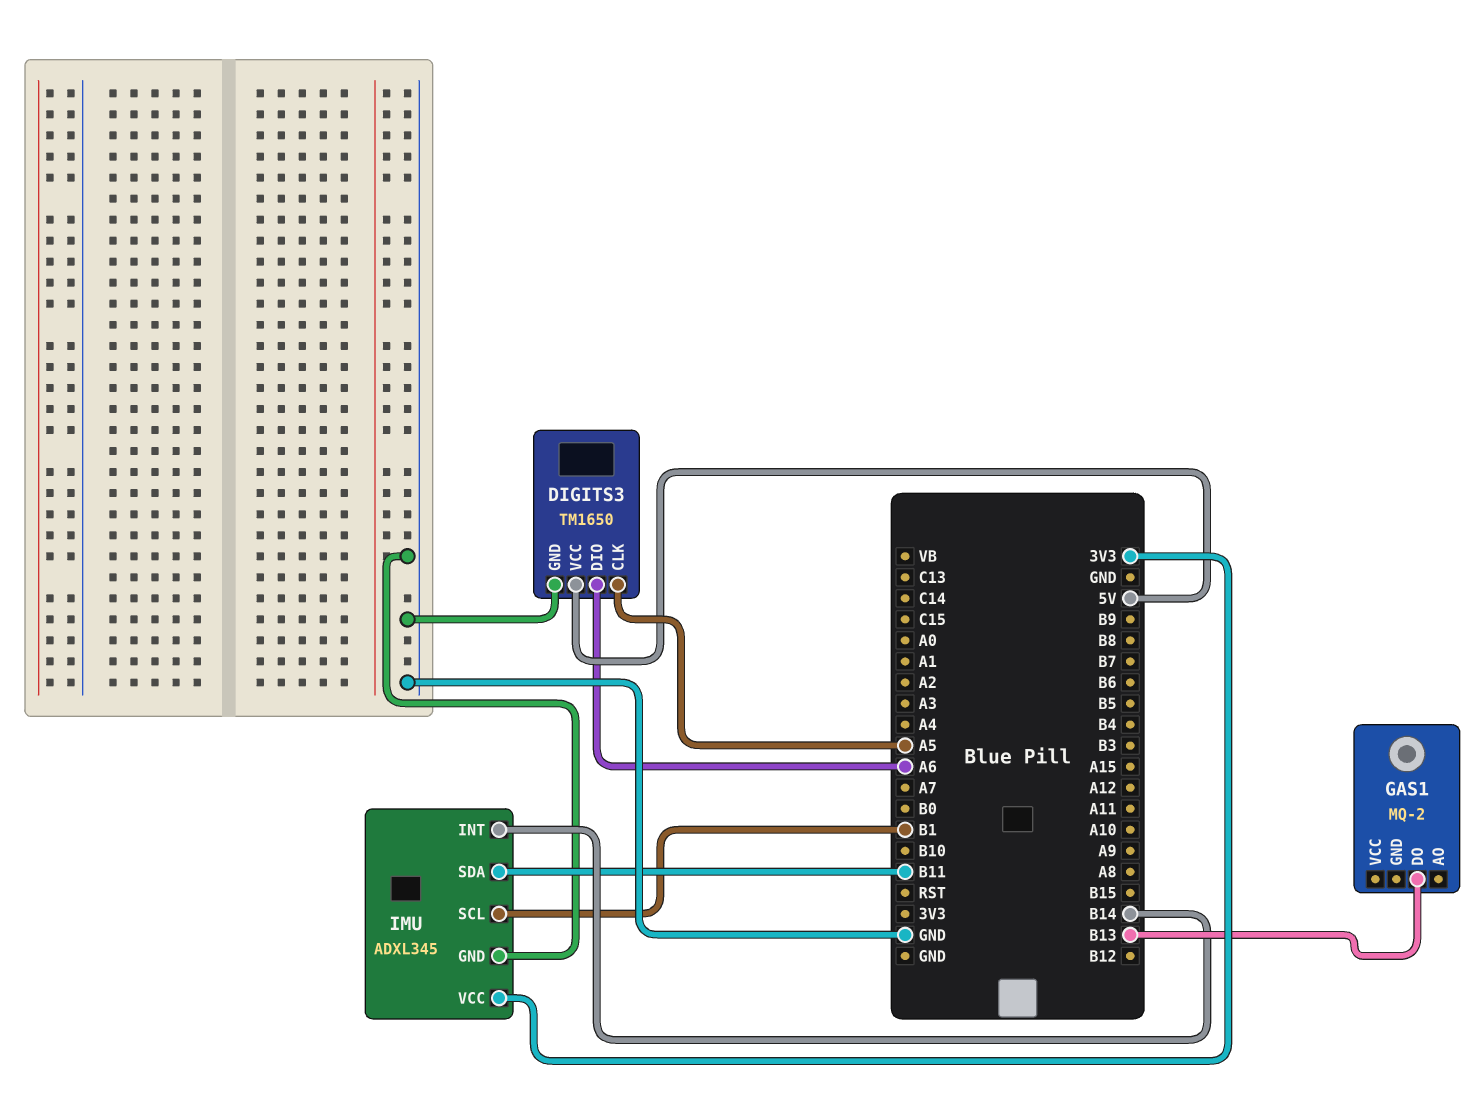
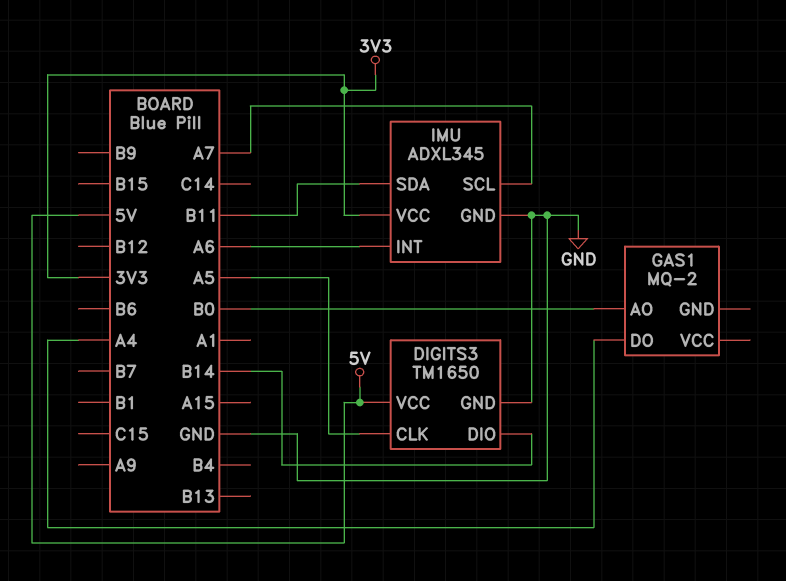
DIGITS3 pin DIO: A6 -> B14
GAS1 pin AO: none -> B0
GAS1 pin DO: B13 -> A4
IMU pin INT: B14 -> A6
IMU pin SCL: B1 -> A7

